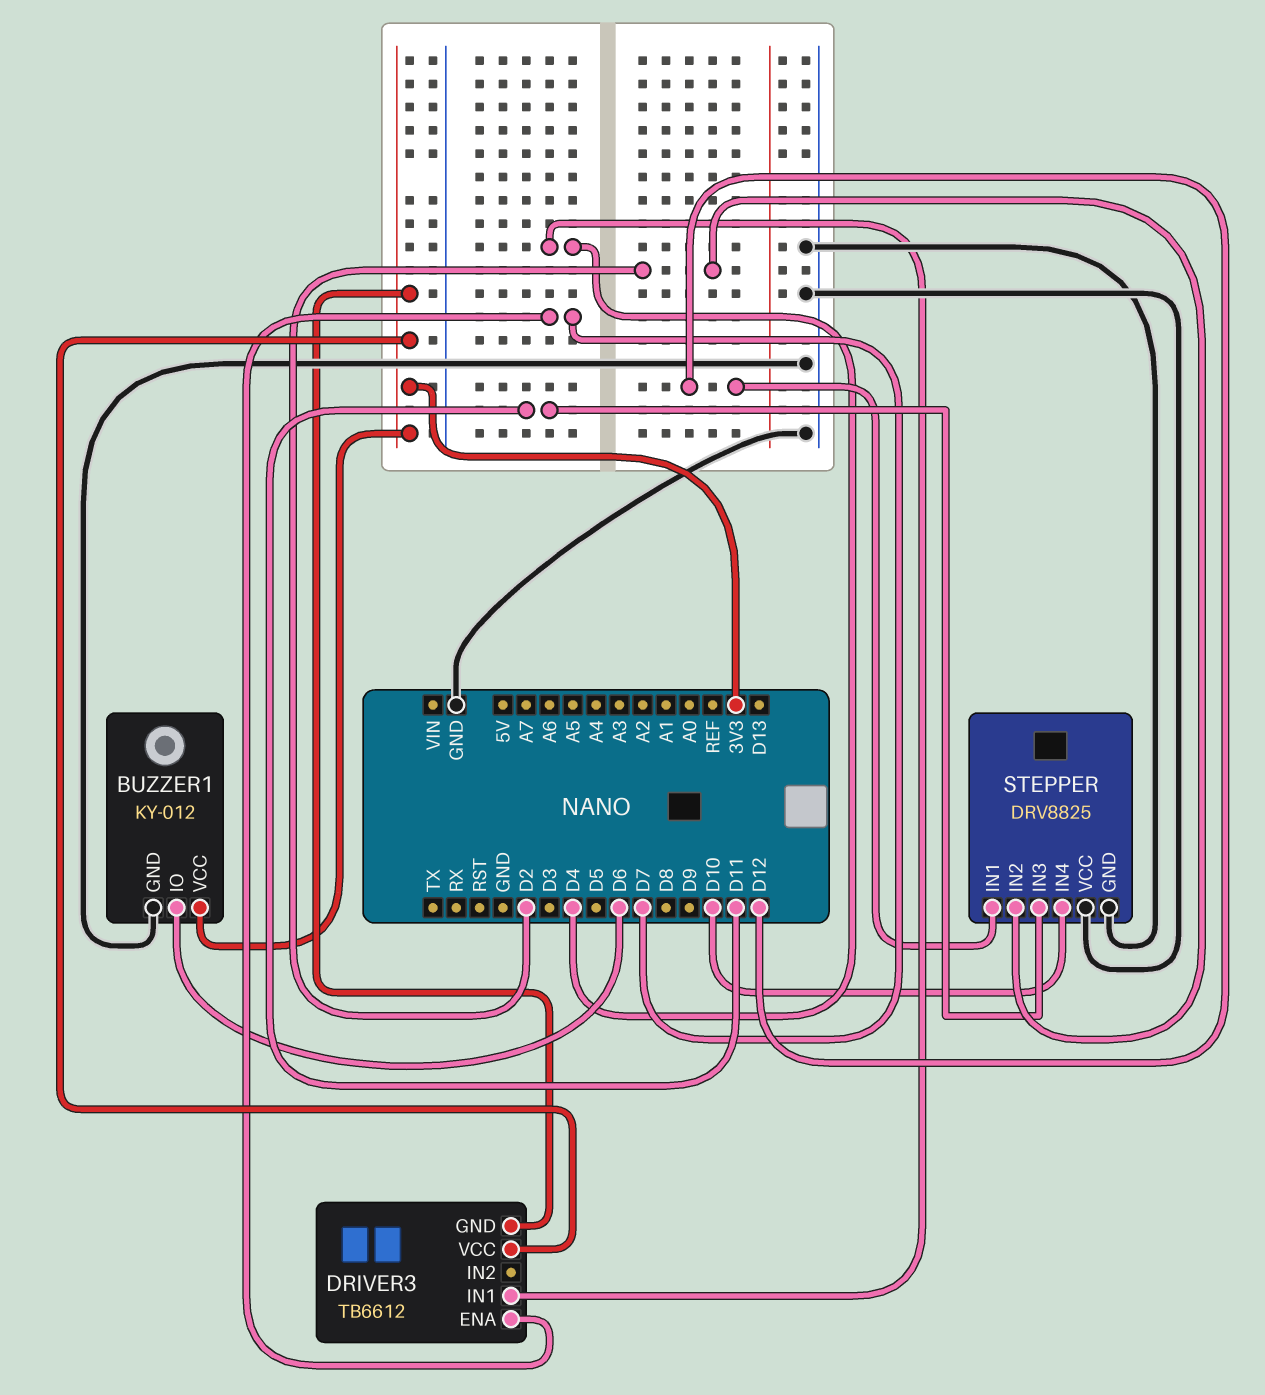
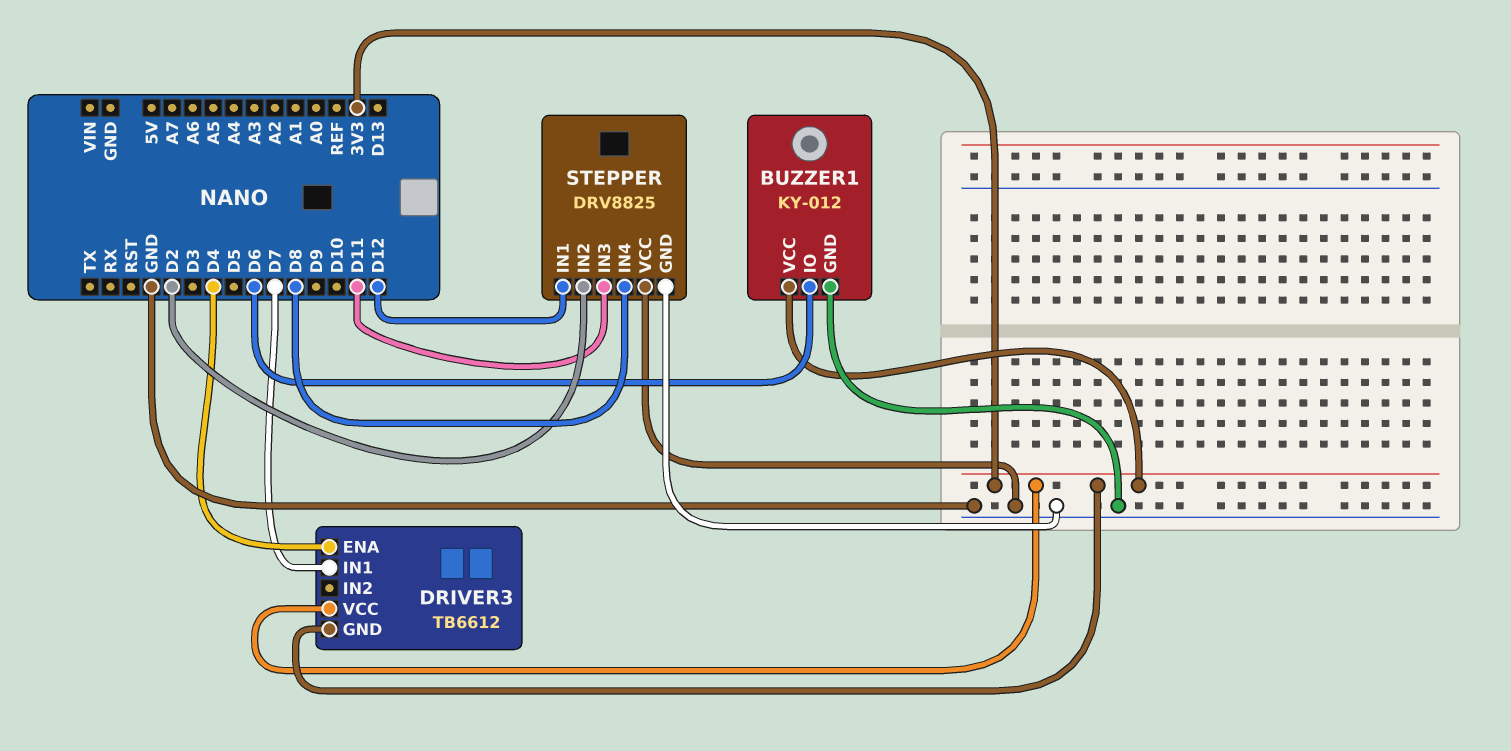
DRIVER3 pin ENA: D7 -> D4
DRIVER3 pin IN1: D4 -> D7
STEPPER pin IN4: D10 -> D8

